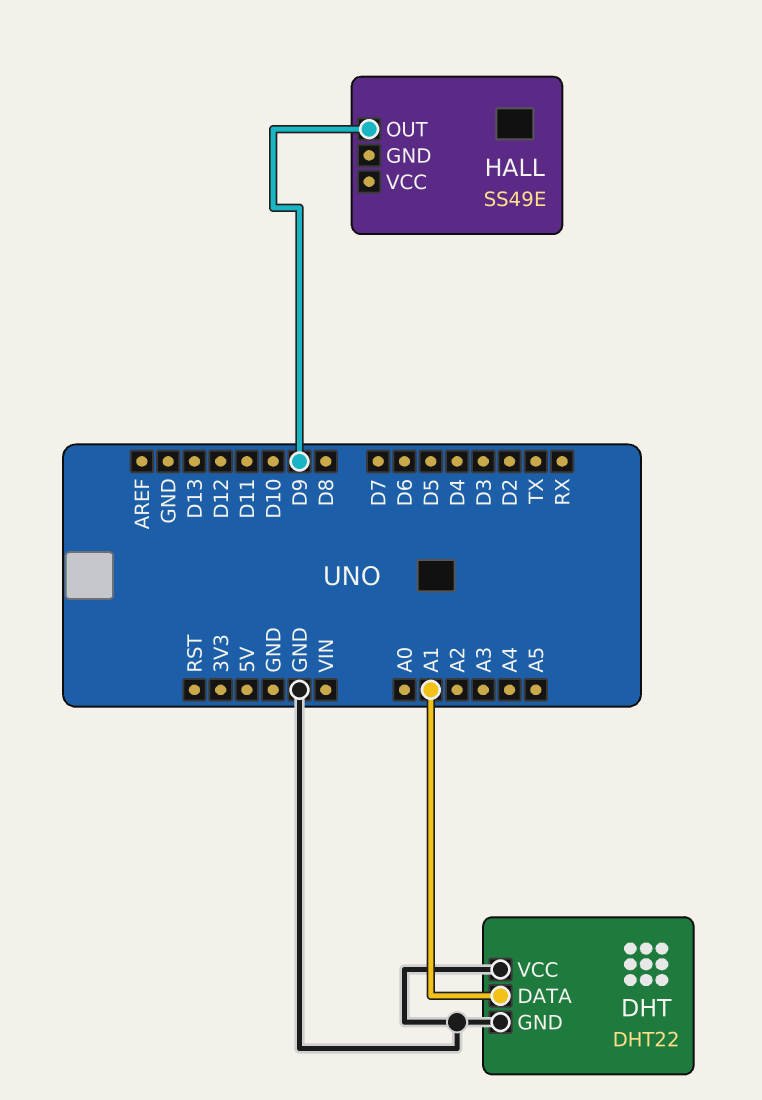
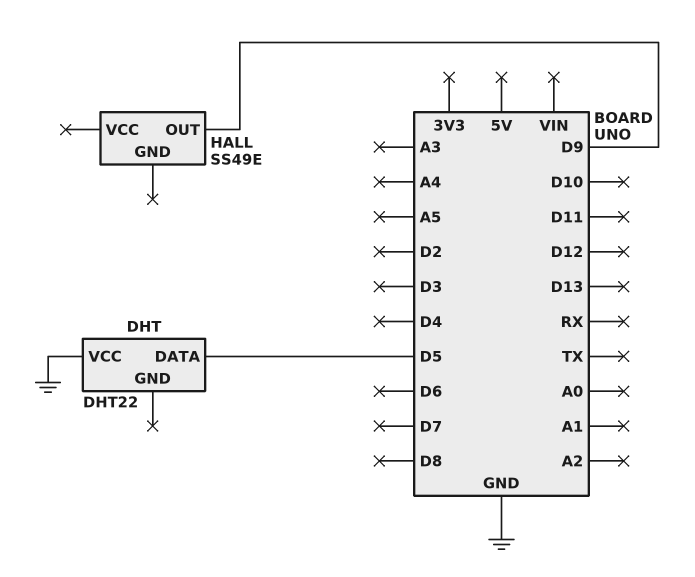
DHT pin DATA: A1 -> D5
DHT pin GND: GND -> none

